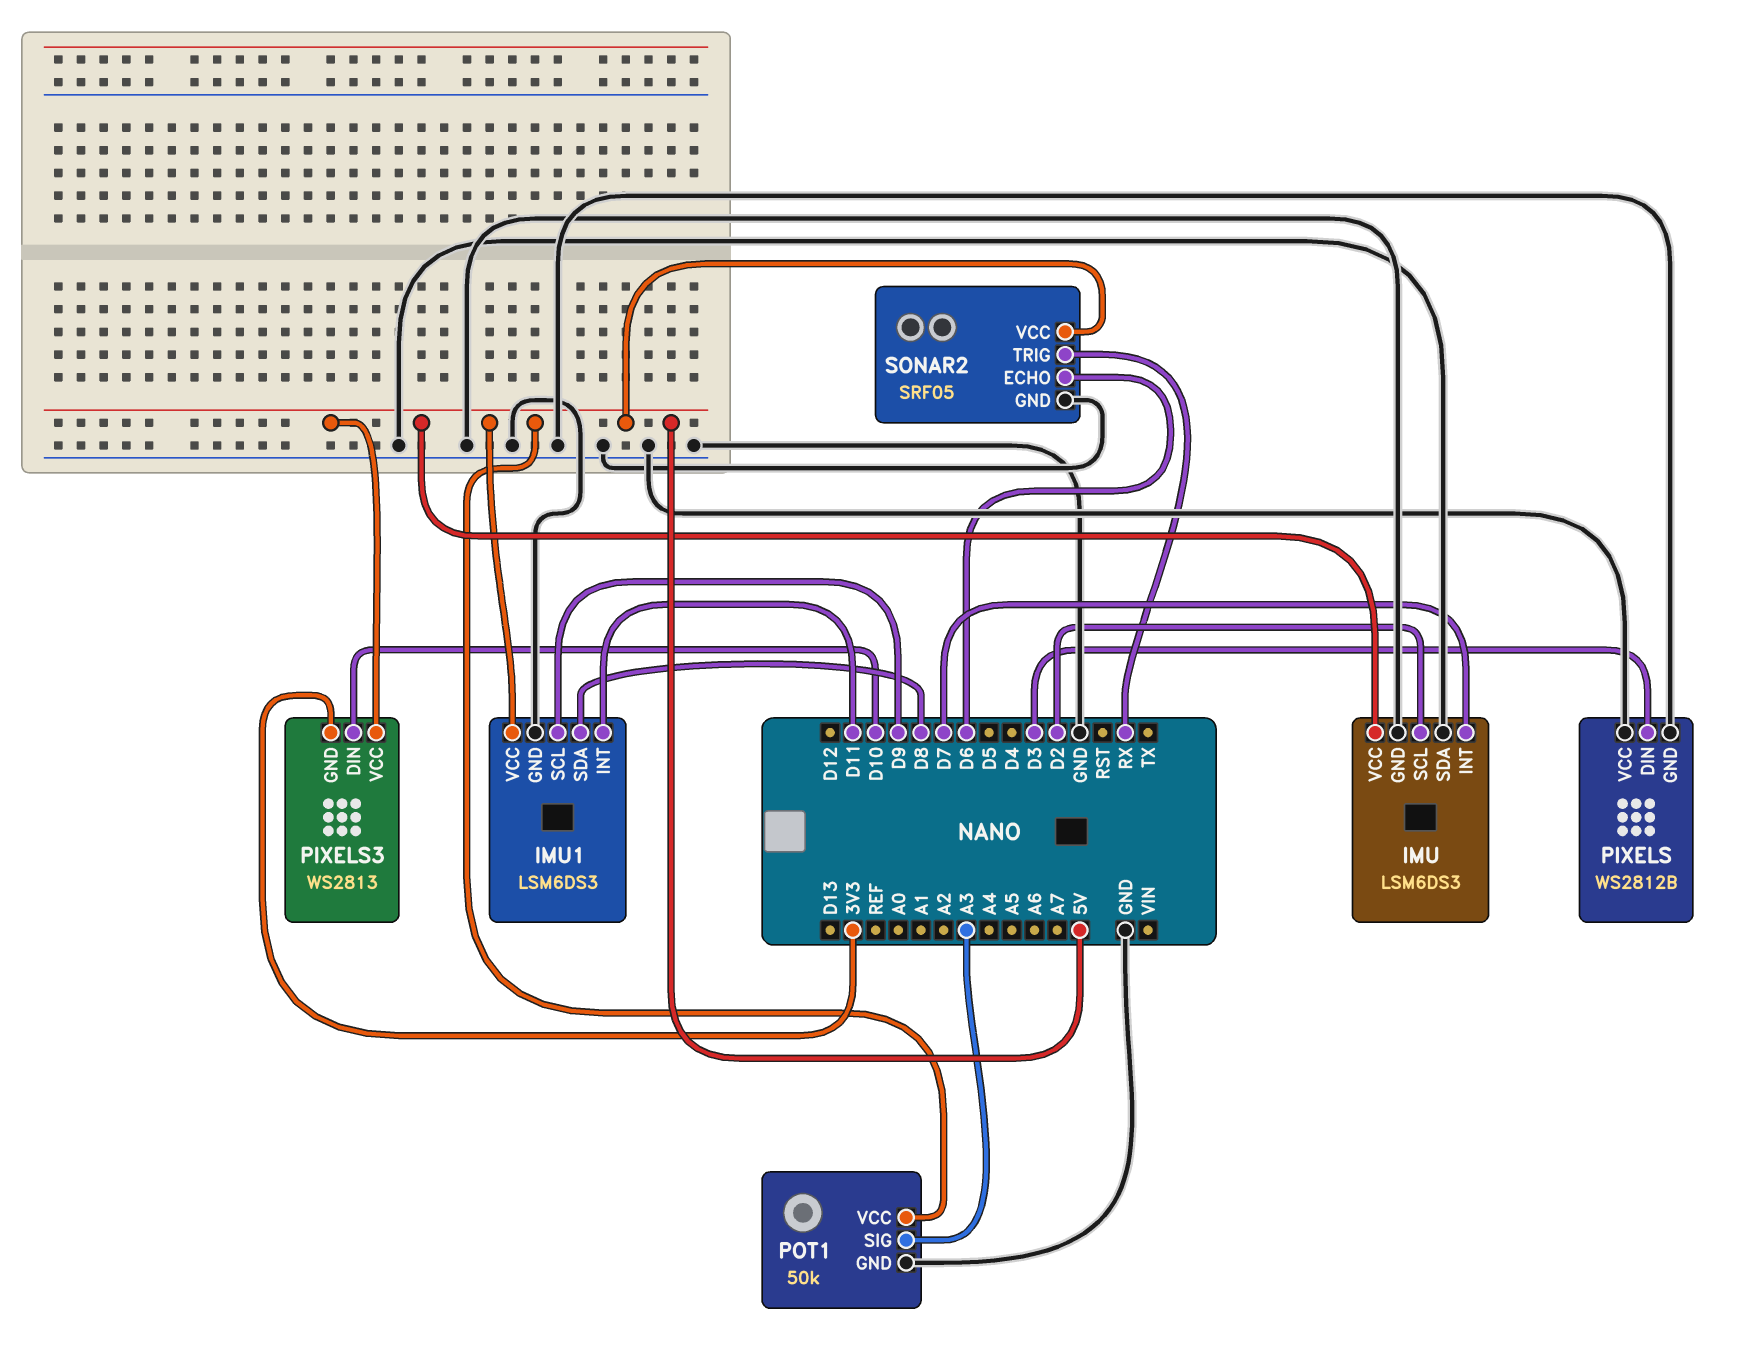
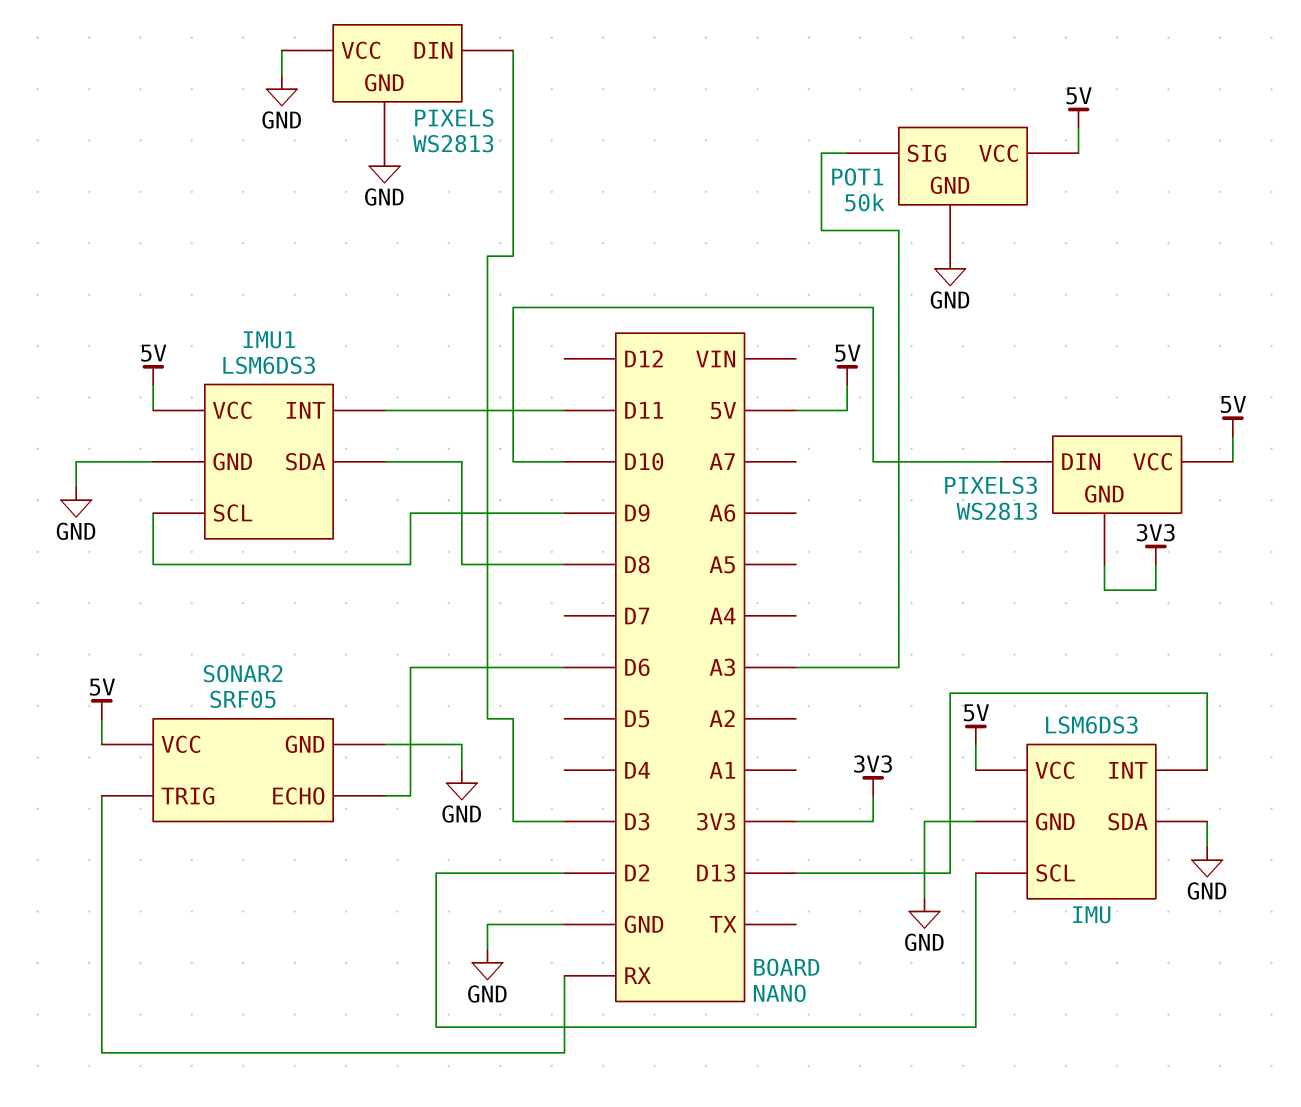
IMU pin INT: D7 -> D13
PIXELS: WS2812B -> WS2813

